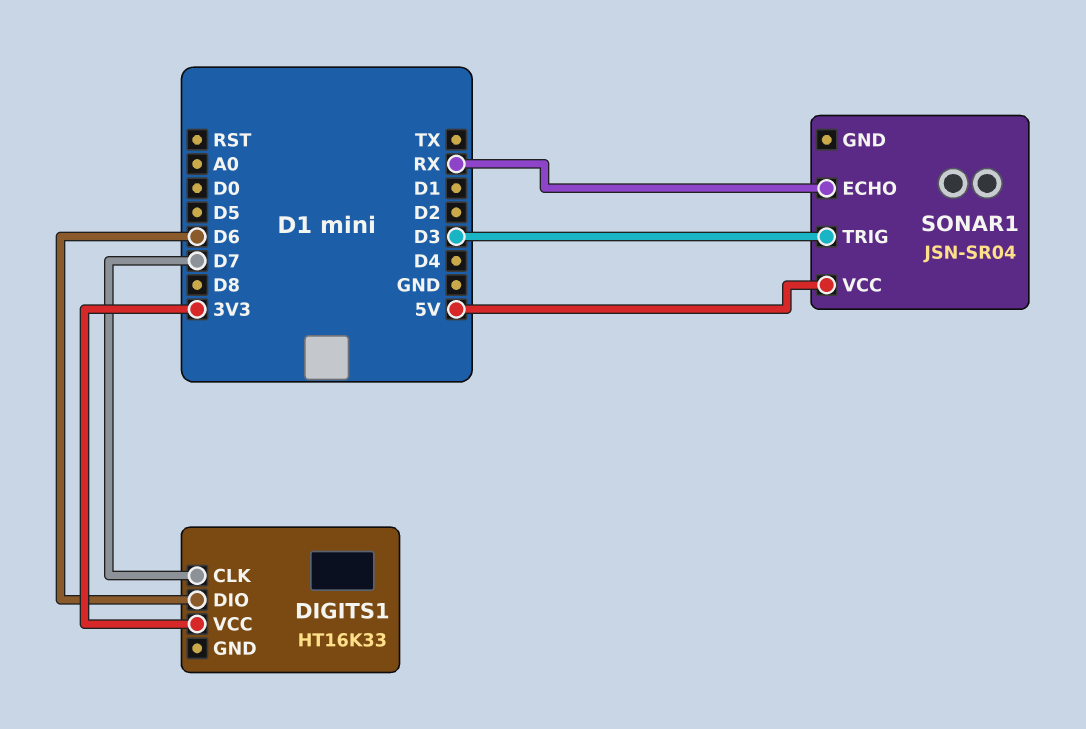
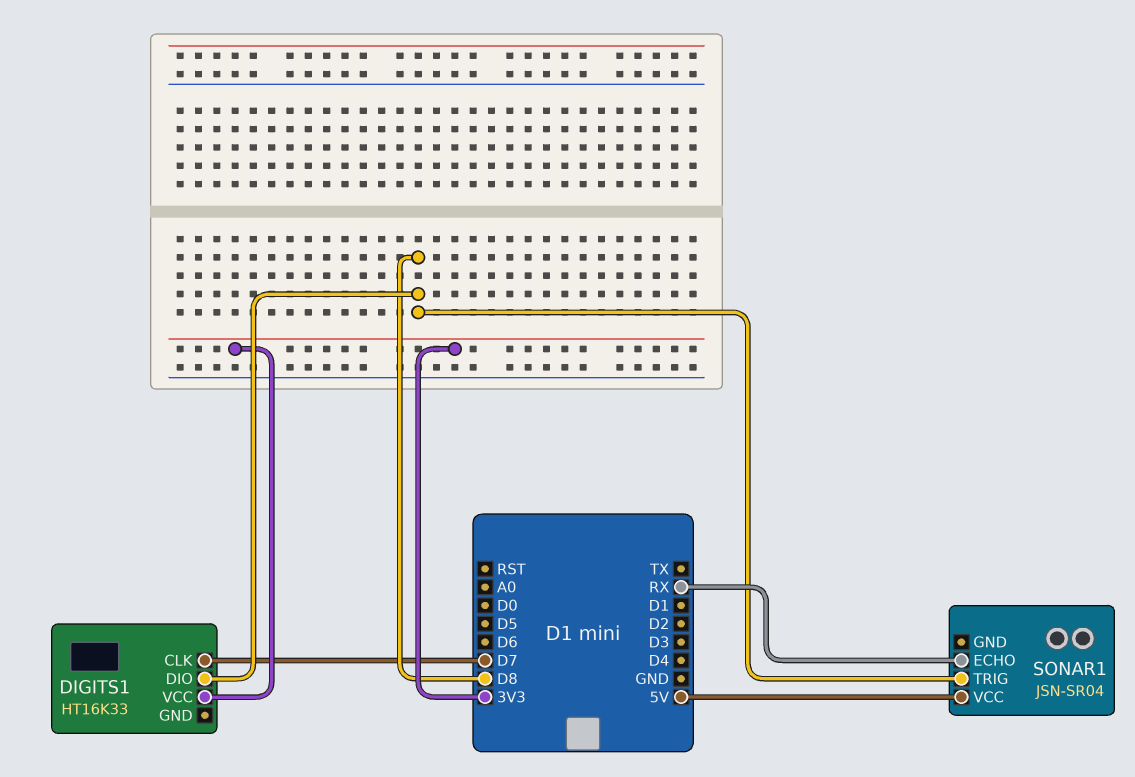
DIGITS1 pin DIO: D6 -> D8
SONAR1 pin TRIG: D3 -> D8

